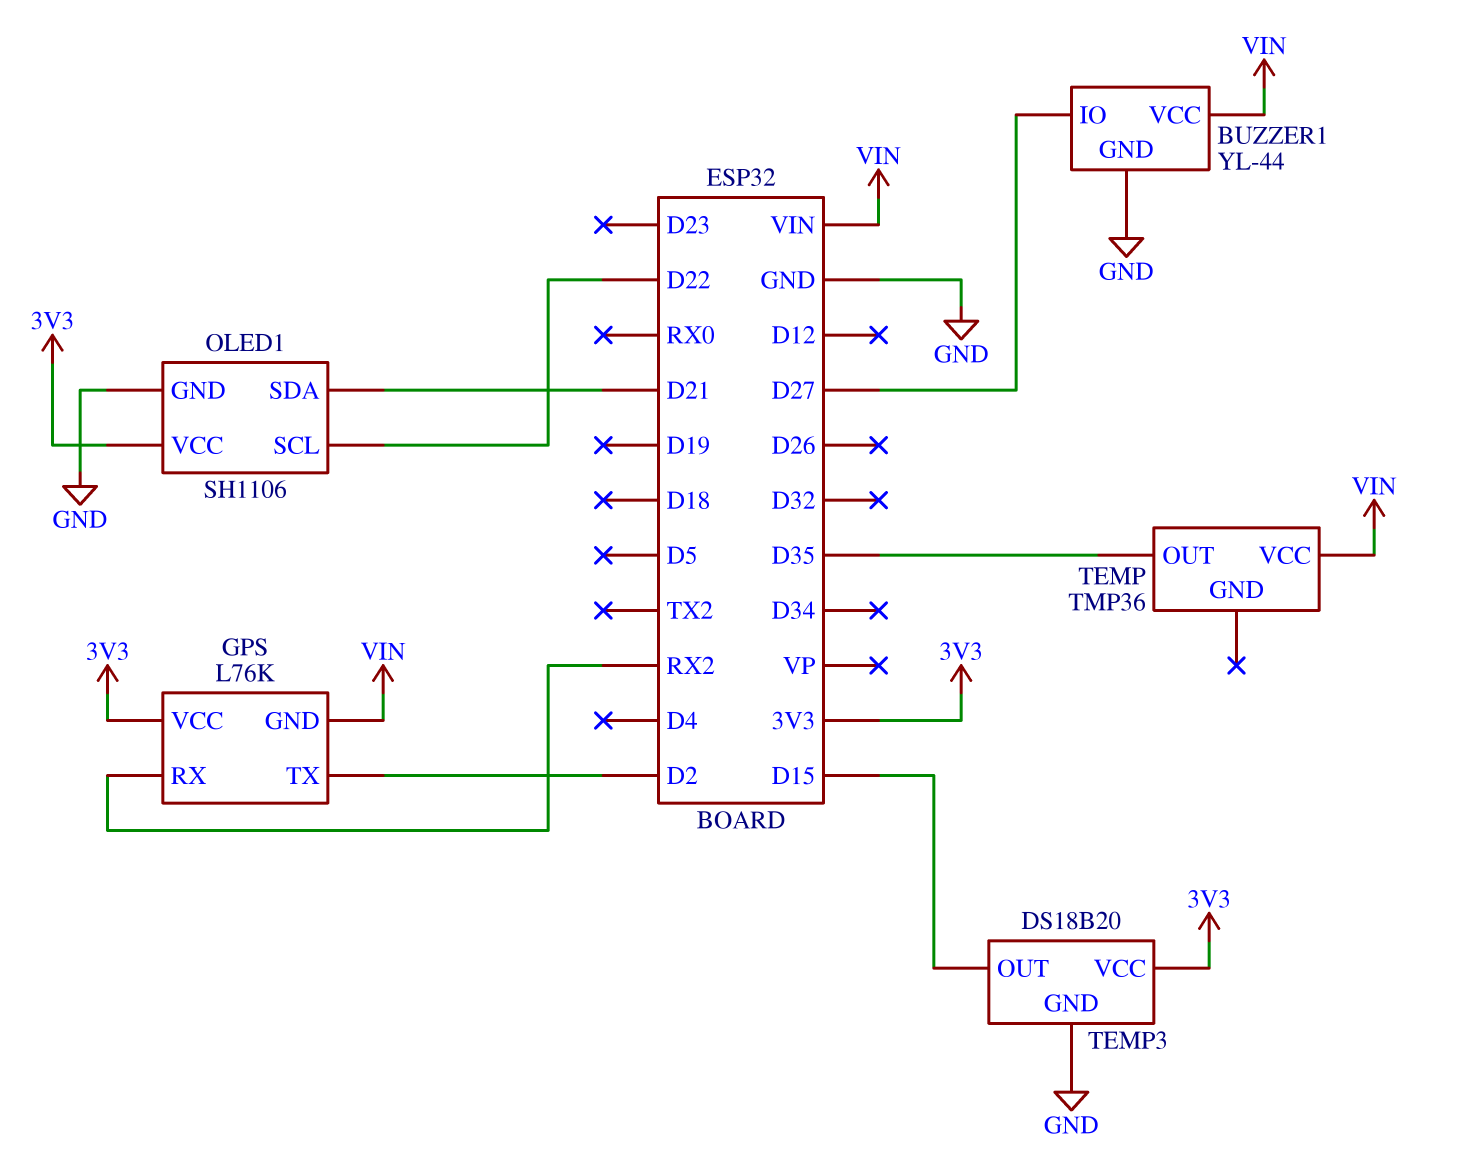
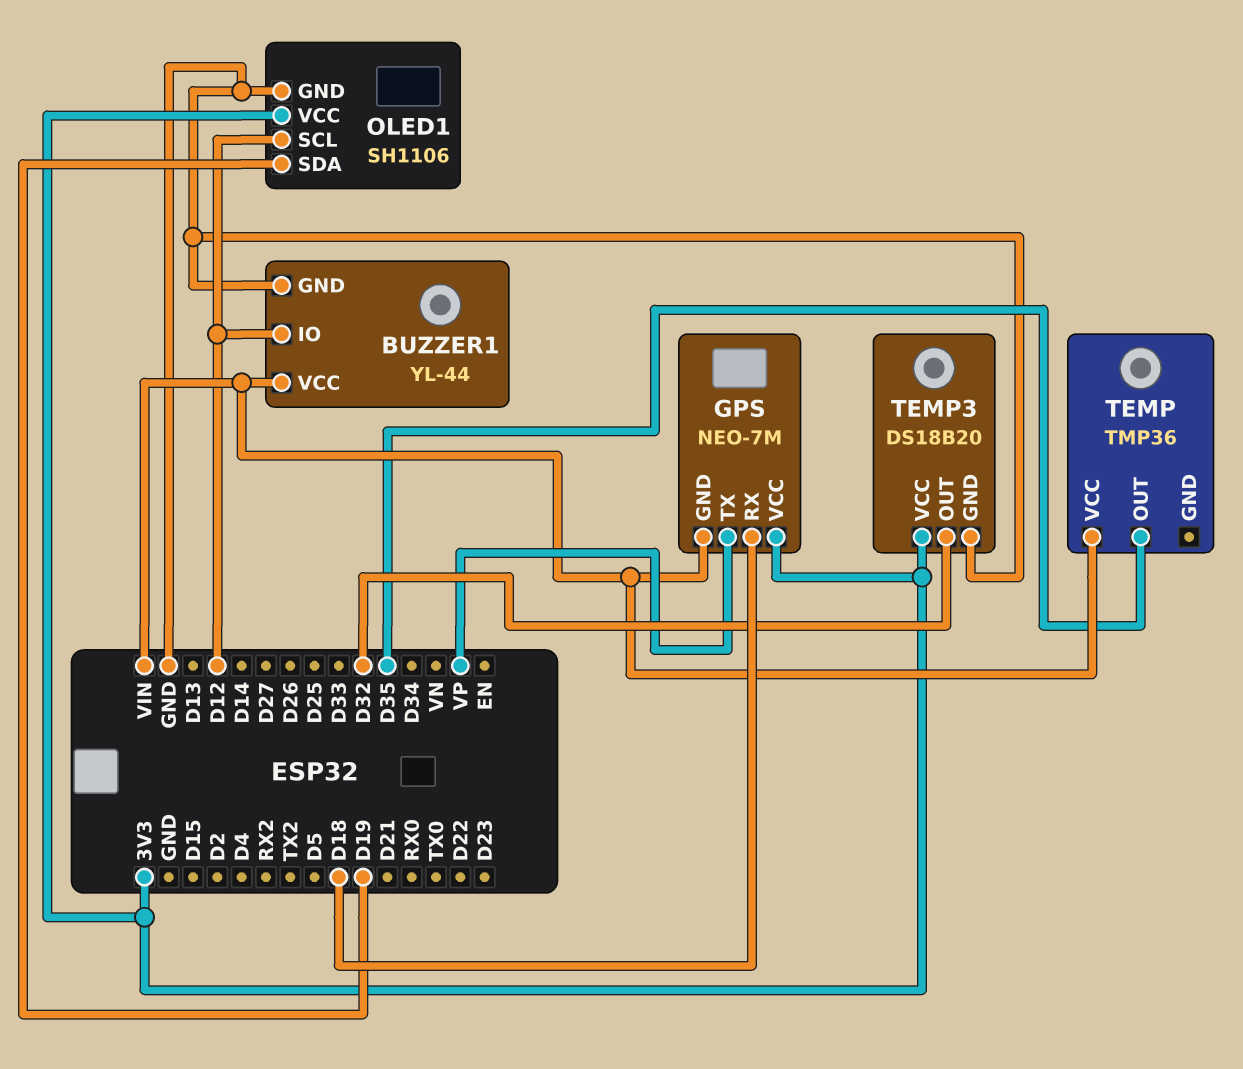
BUZZER1 pin IO: D27 -> D12
GPS: L76K -> NEO-7M
GPS pin RX: RX2 -> D18
GPS pin TX: D2 -> VP
OLED1 pin SCL: D22 -> D12
OLED1 pin SDA: D21 -> D19
TEMP3 pin OUT: D15 -> D32

